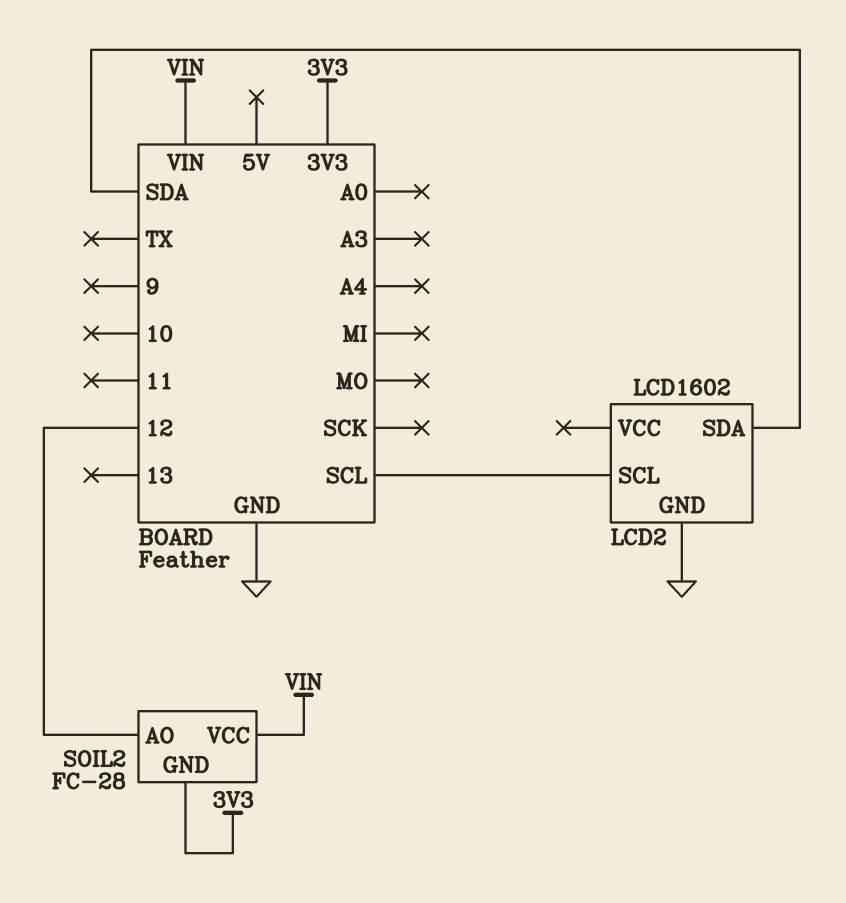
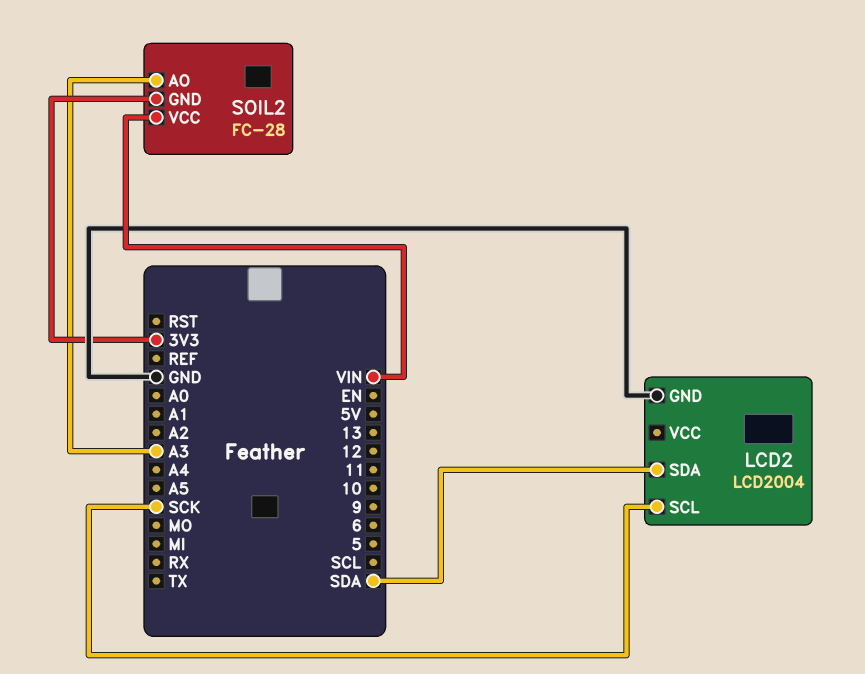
LCD2: LCD1602 -> LCD2004
LCD2 pin SCL: SCL -> SCK
SOIL2 pin AO: 12 -> A3

